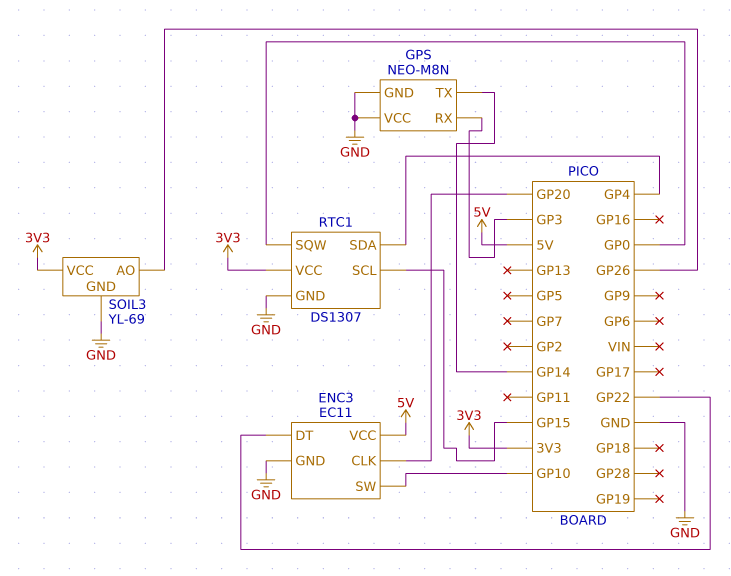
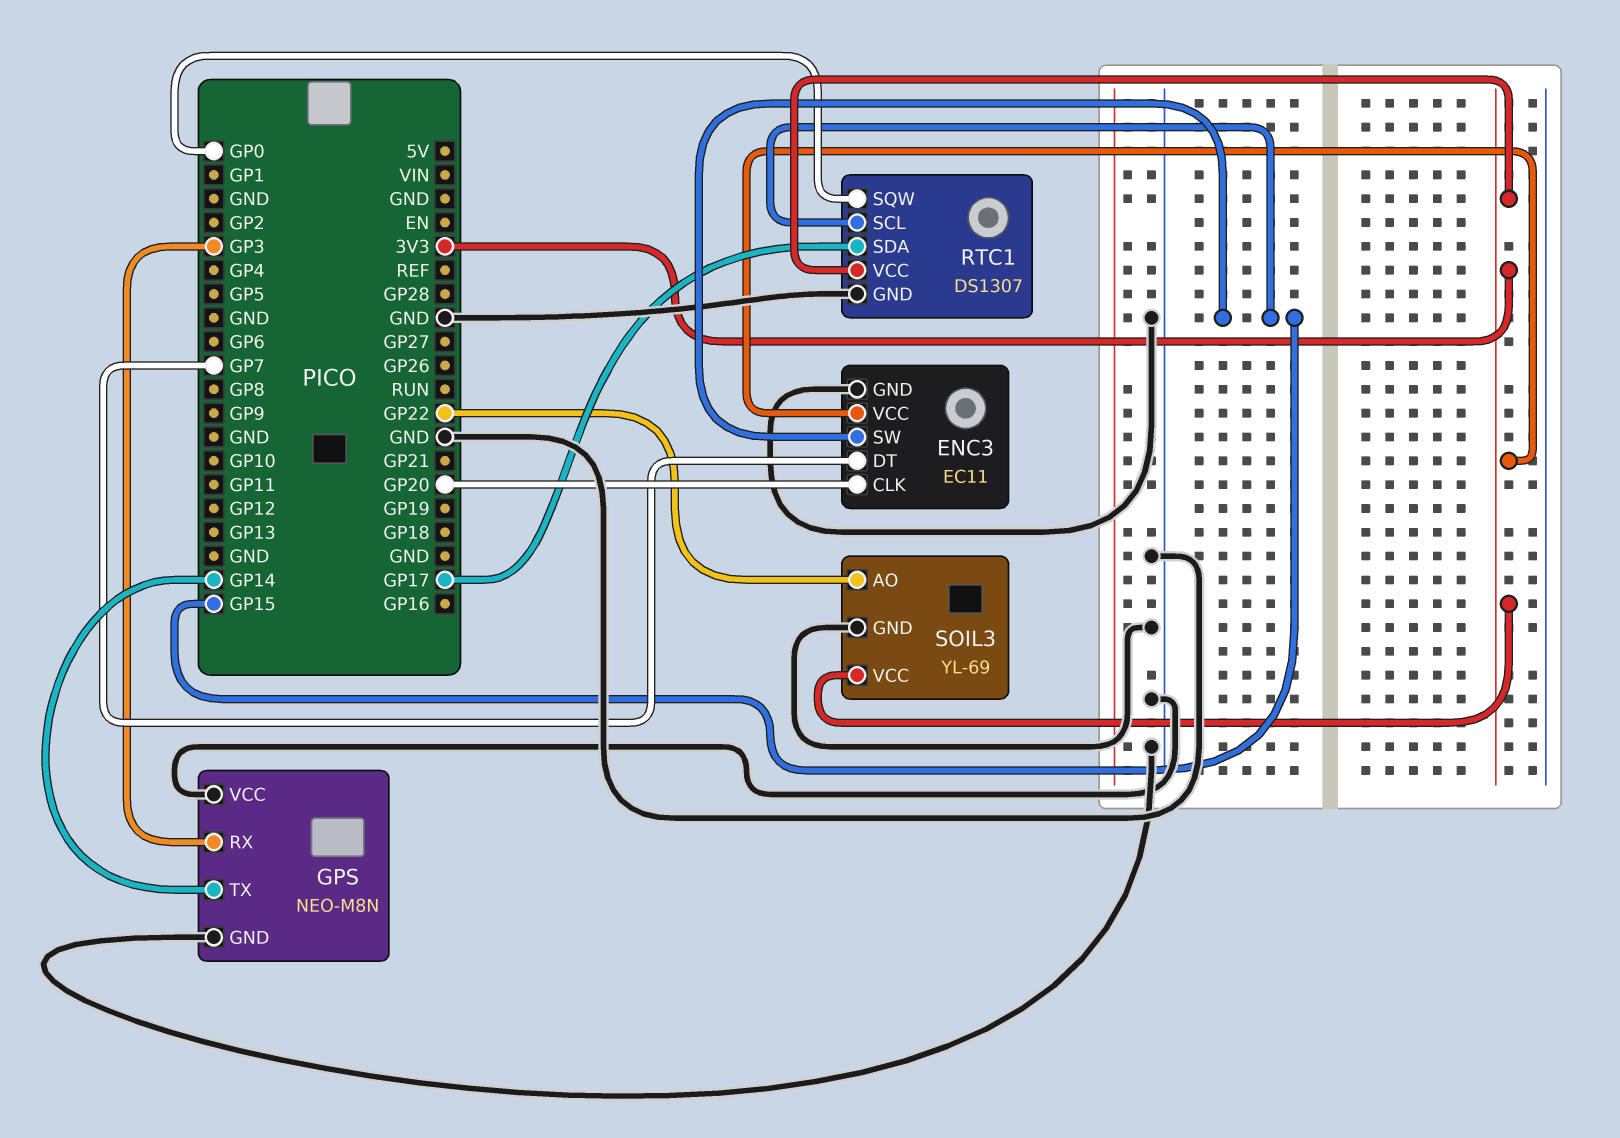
ENC3 pin DT: GP22 -> GP7
ENC3 pin SW: GP10 -> GP15
ENC3 pin VCC: 5V -> 3V3
RTC1 pin SDA: GP4 -> GP17
SOIL3 pin AO: GP26 -> GP22

